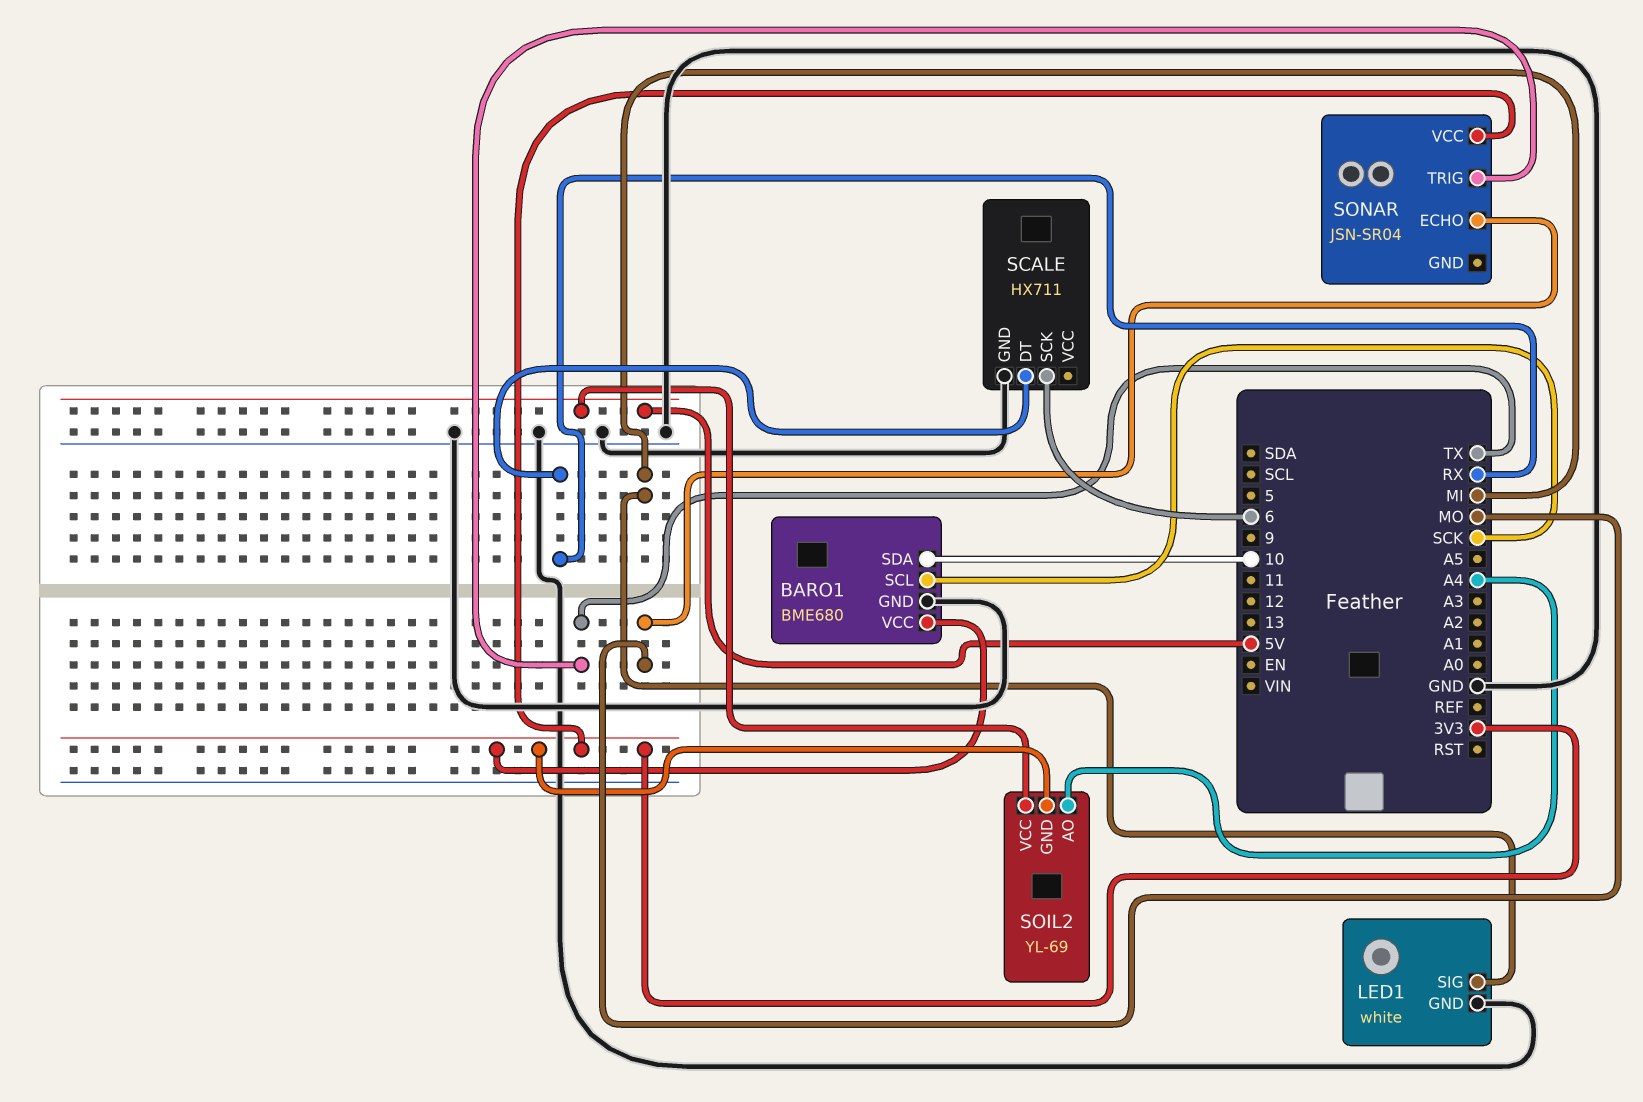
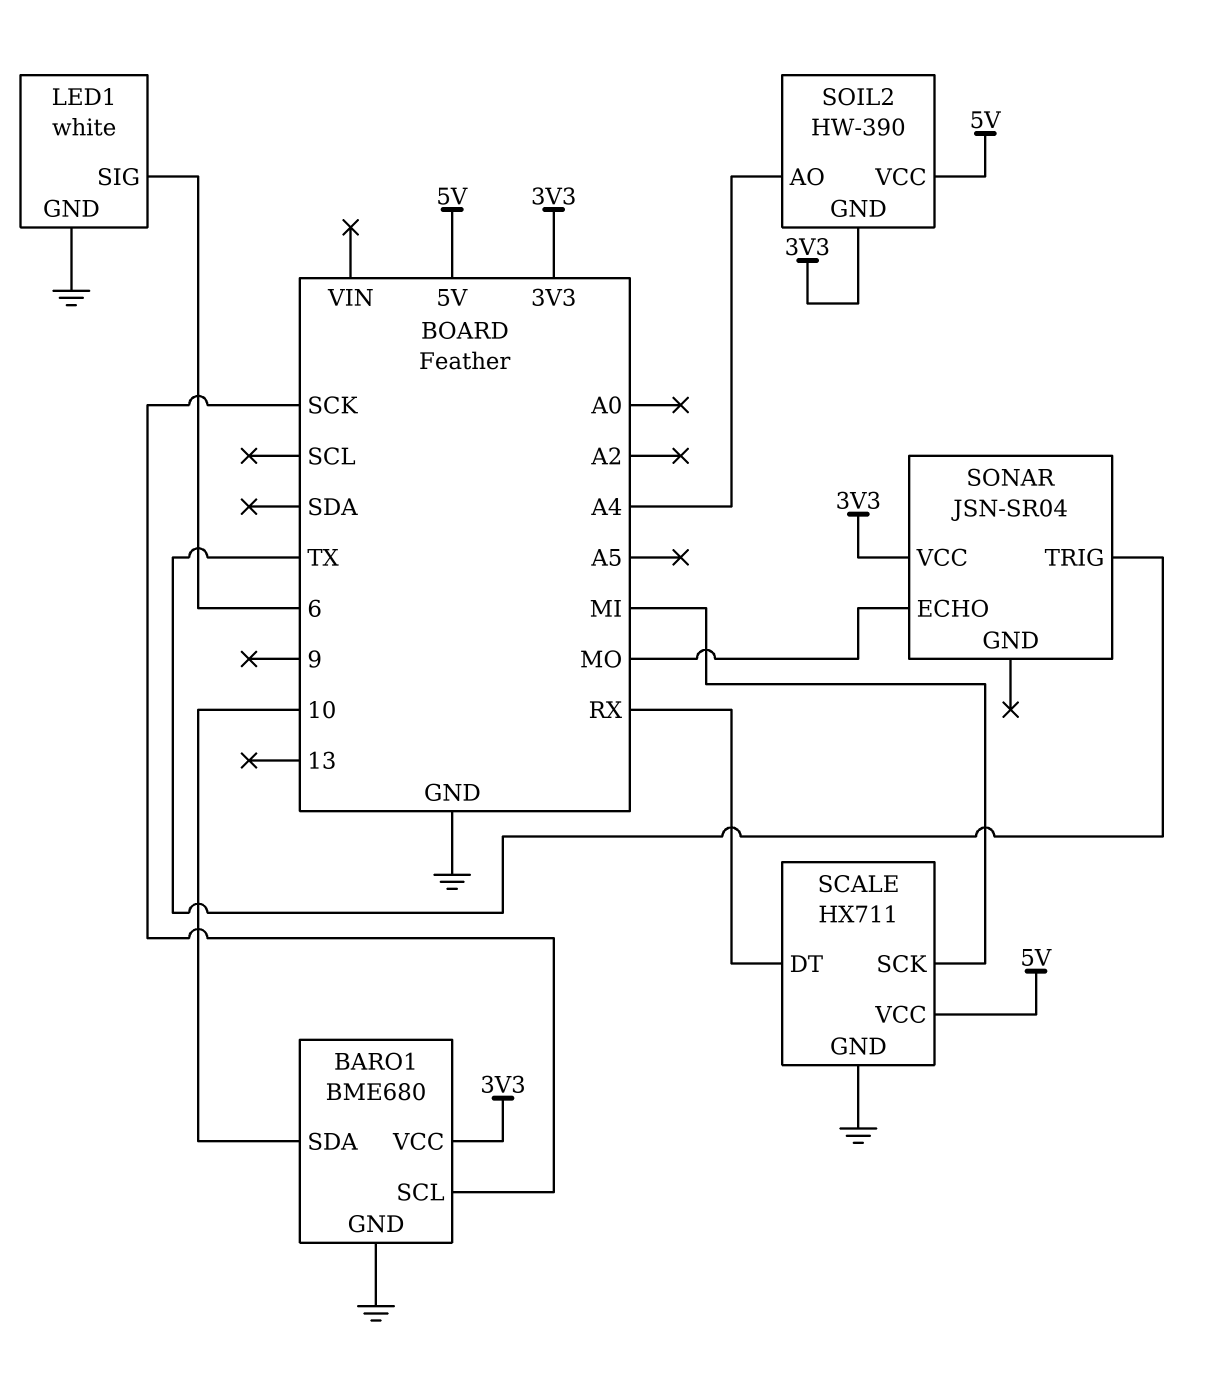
LED1 pin SIG: MI -> 6
SCALE pin SCK: 6 -> MI
SCALE pin VCC: none -> 5V
SOIL2: YL-69 -> HW-390

